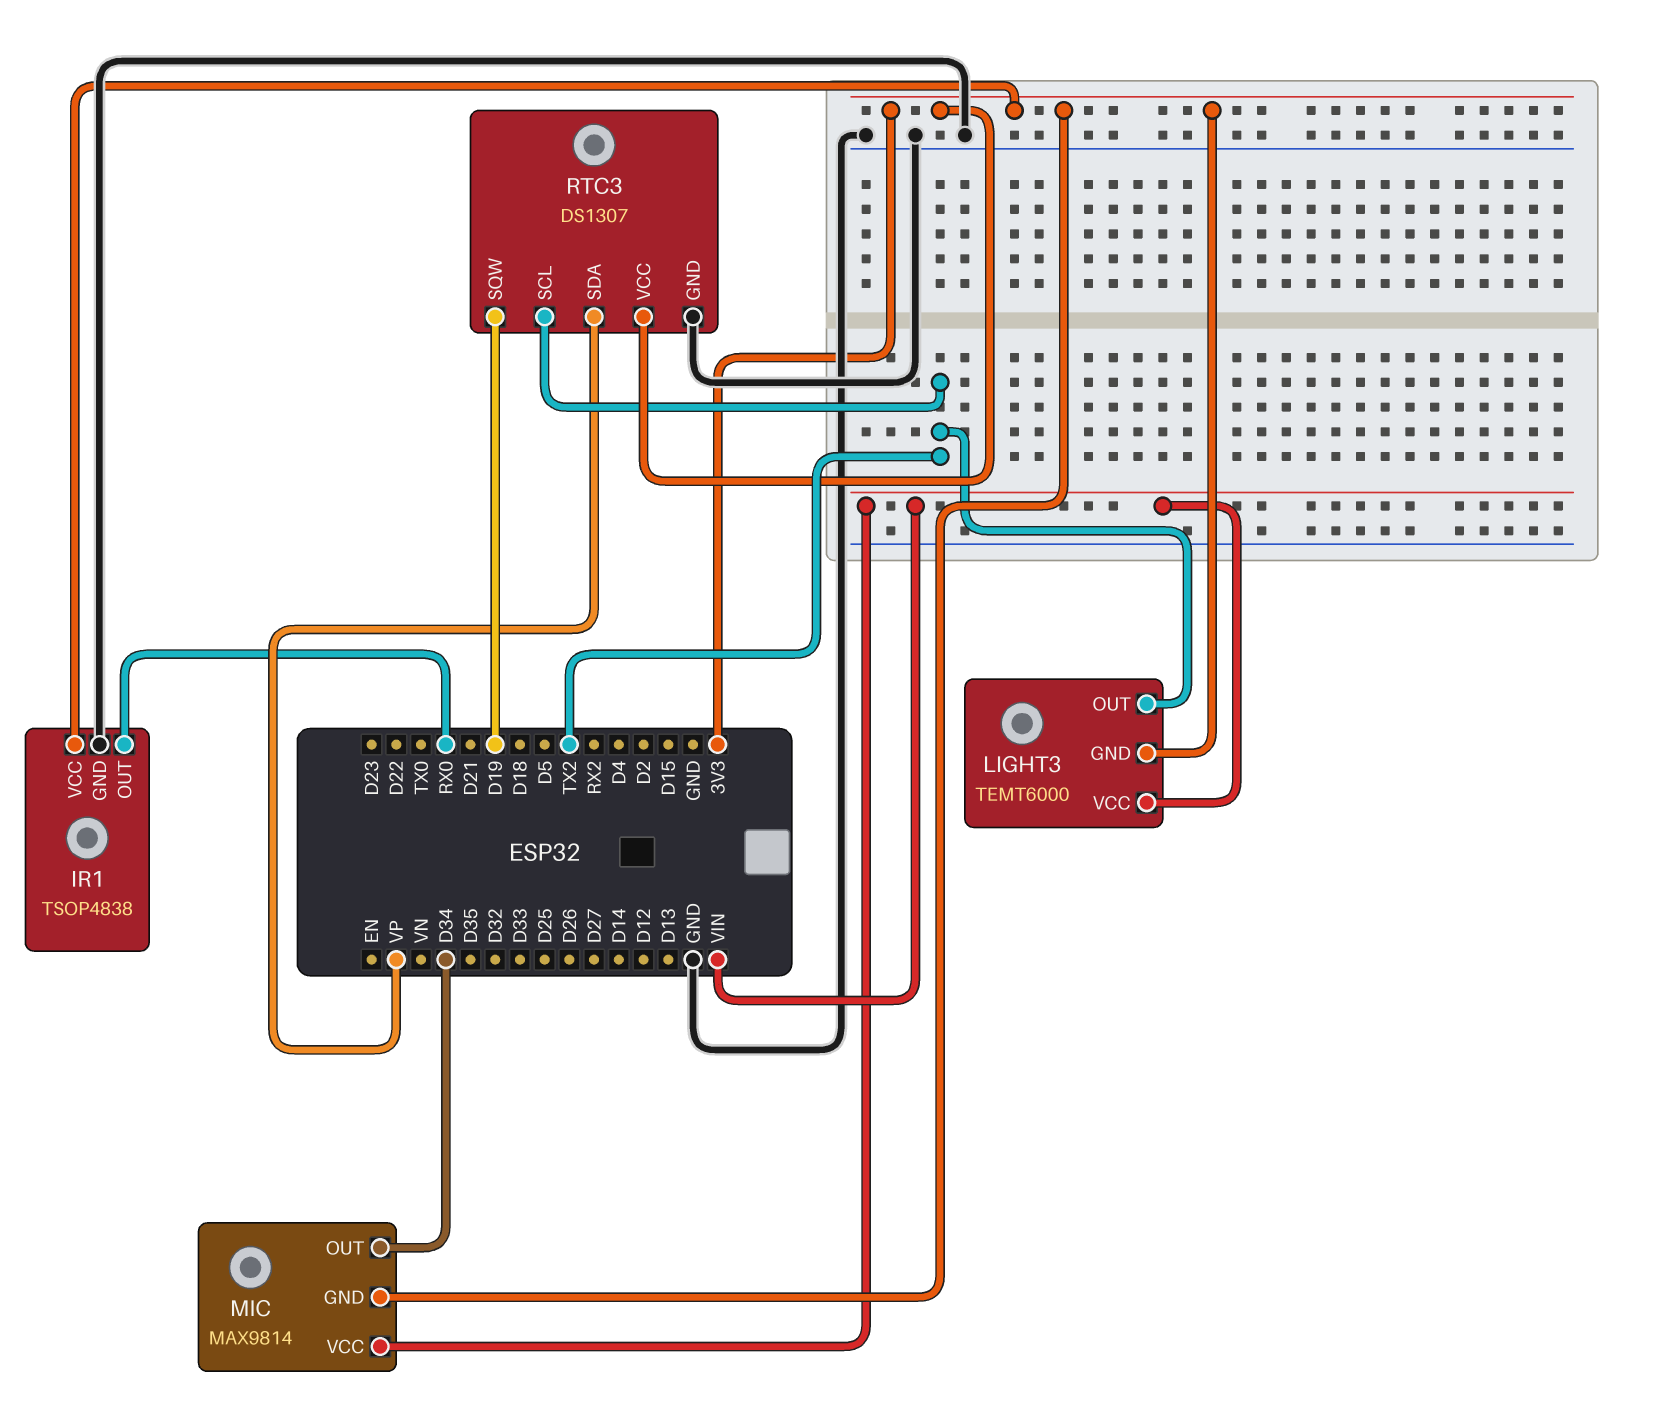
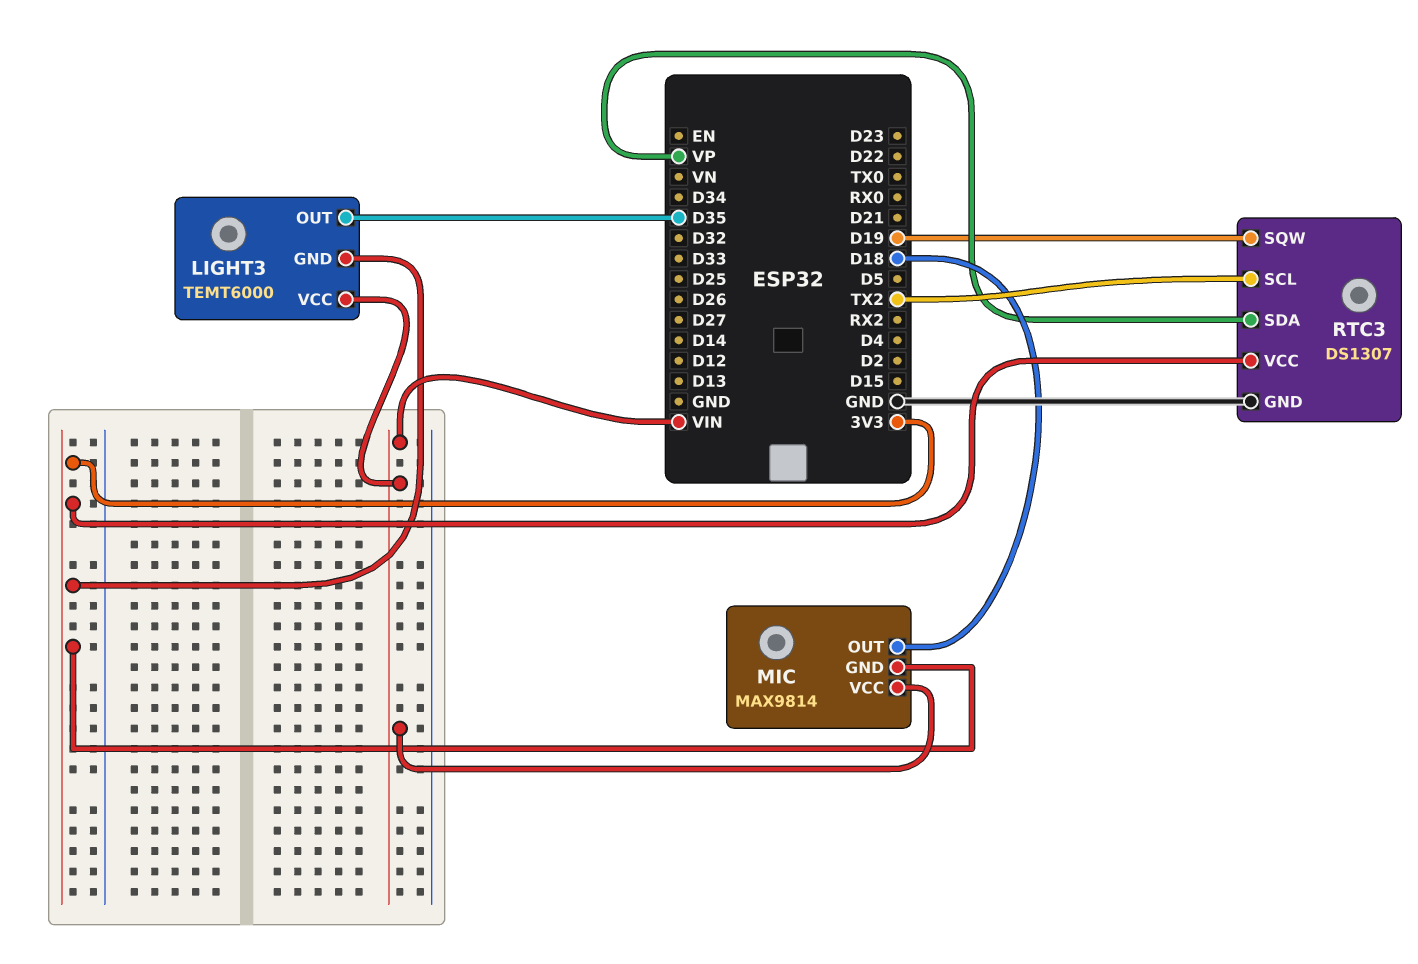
IR1: TSOP4838 -> none
IR1 pin GND: GND -> none
IR1 pin OUT: RX0 -> none
IR1 pin VCC: 3V3 -> none
LIGHT3 pin OUT: TX2 -> D35
MIC pin OUT: D34 -> D18

